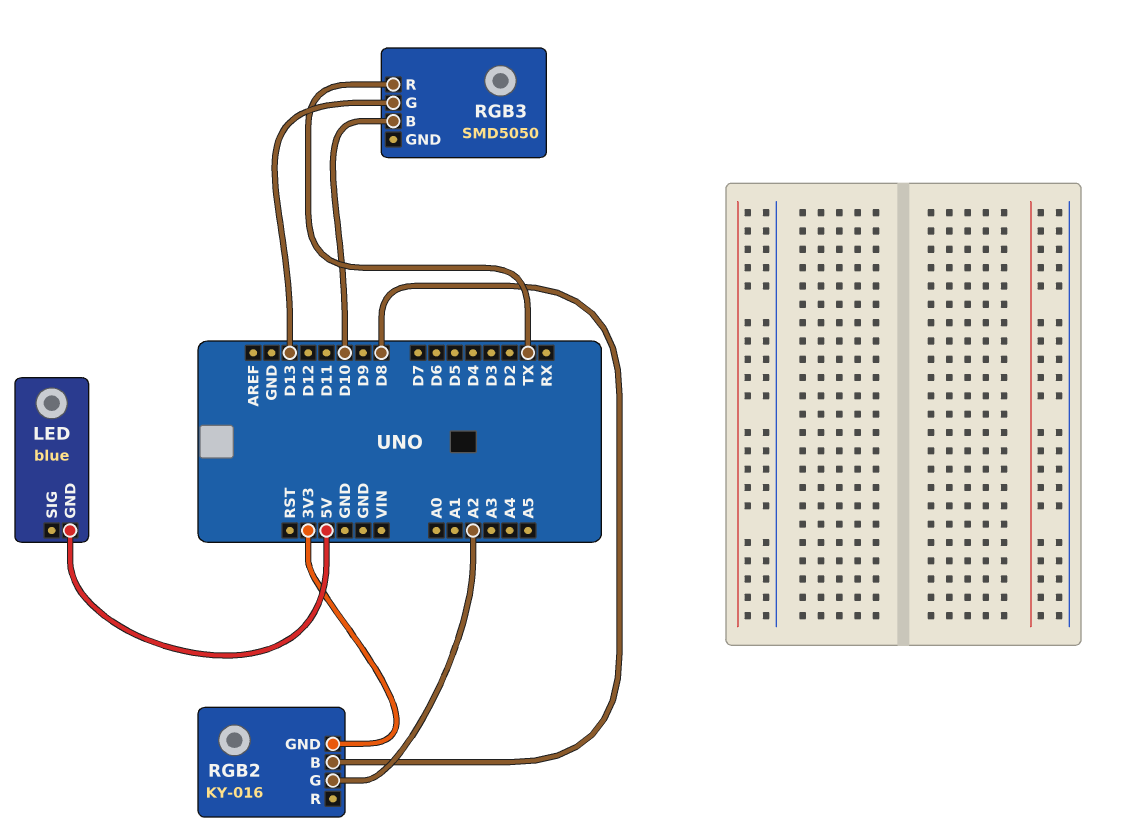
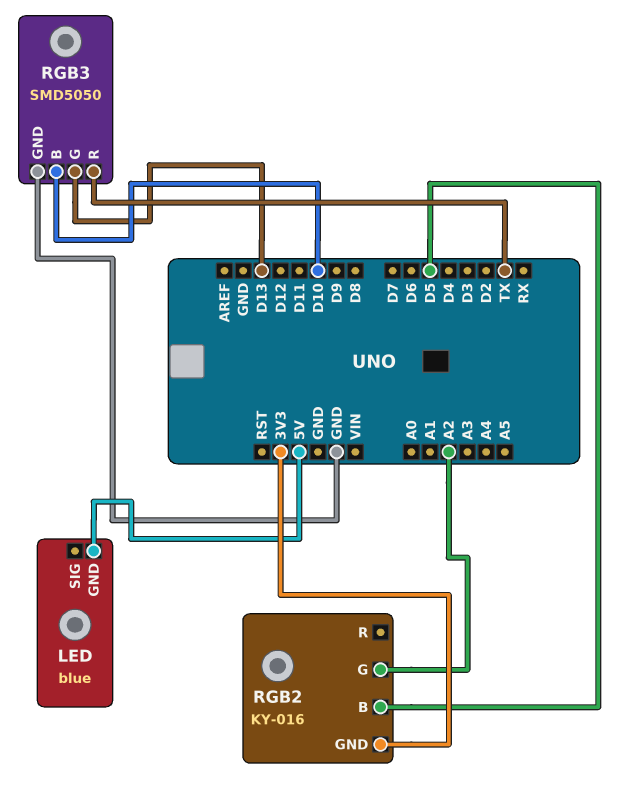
RGB2 pin B: D8 -> D5
RGB3 pin GND: none -> GND

